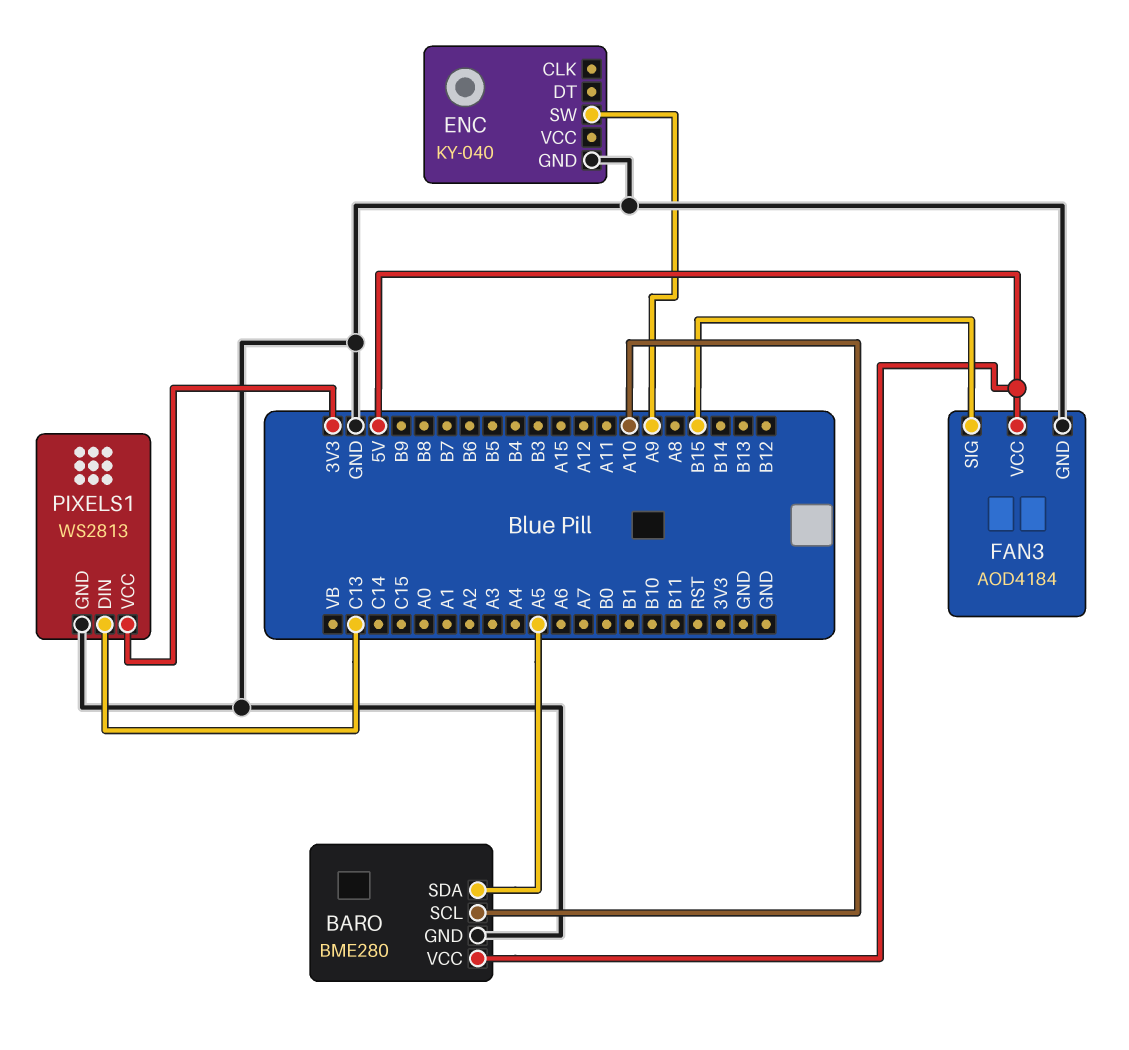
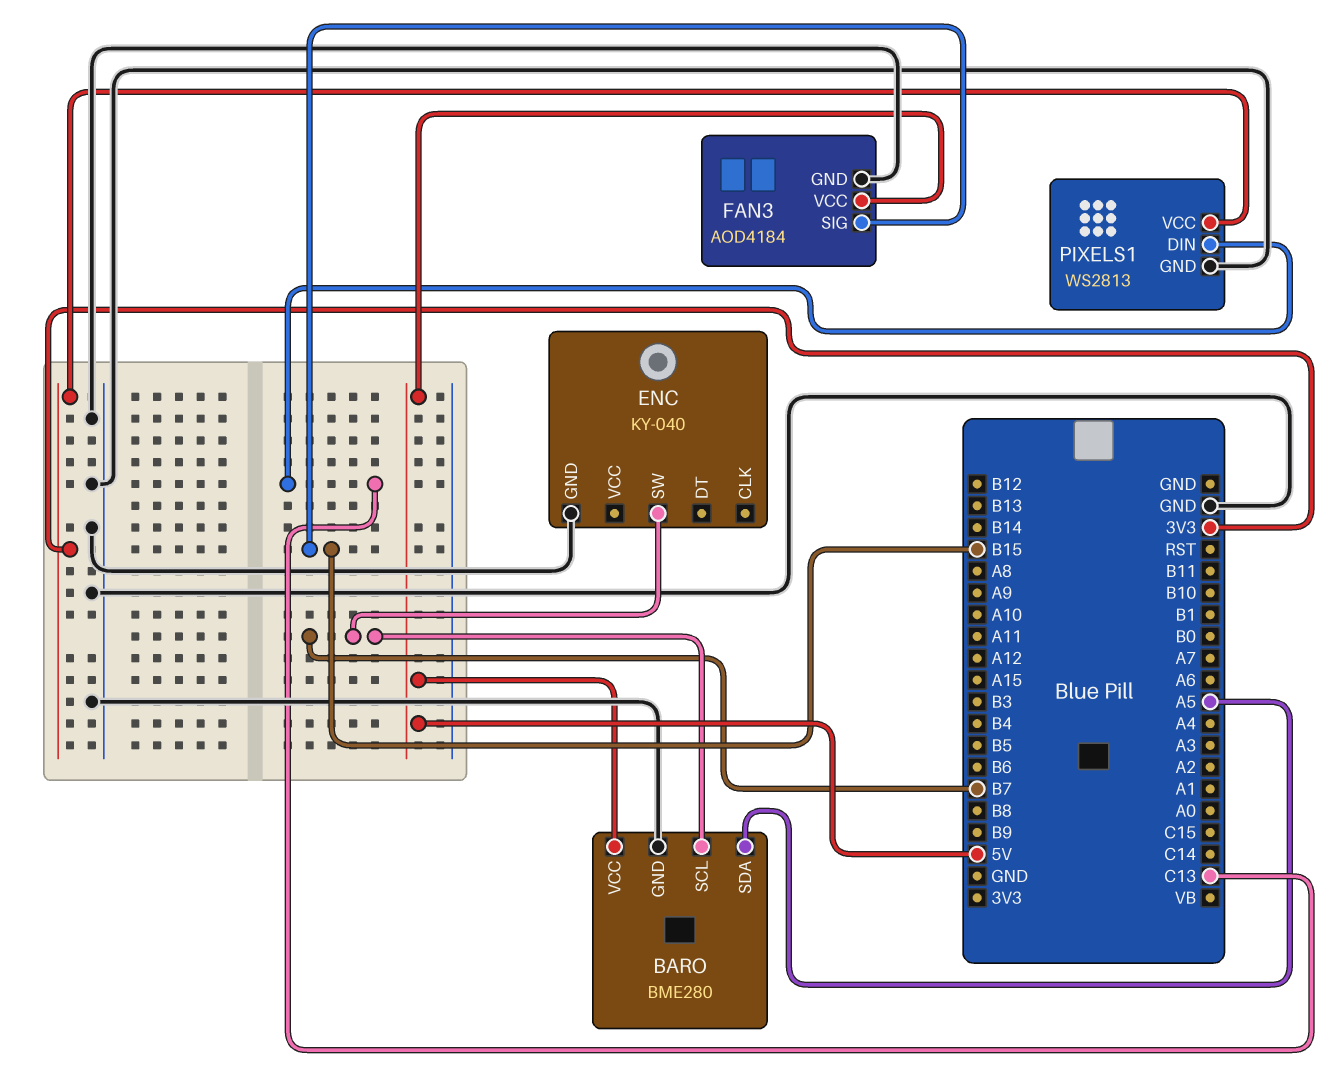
BARO pin SCL: A10 -> B7
ENC pin SW: A9 -> B7

